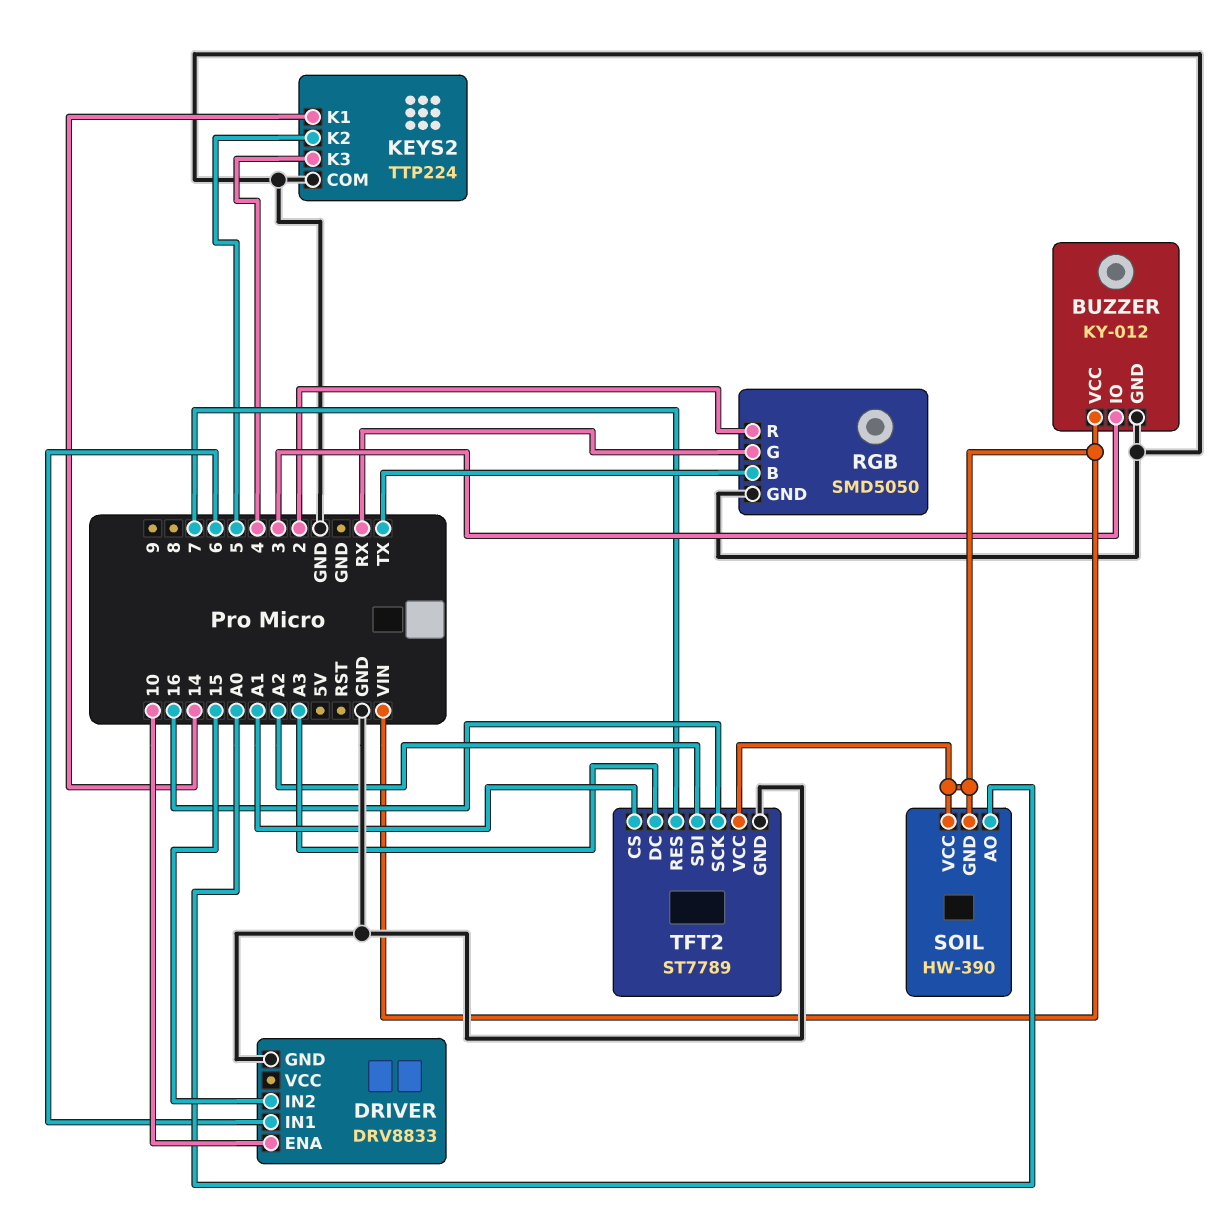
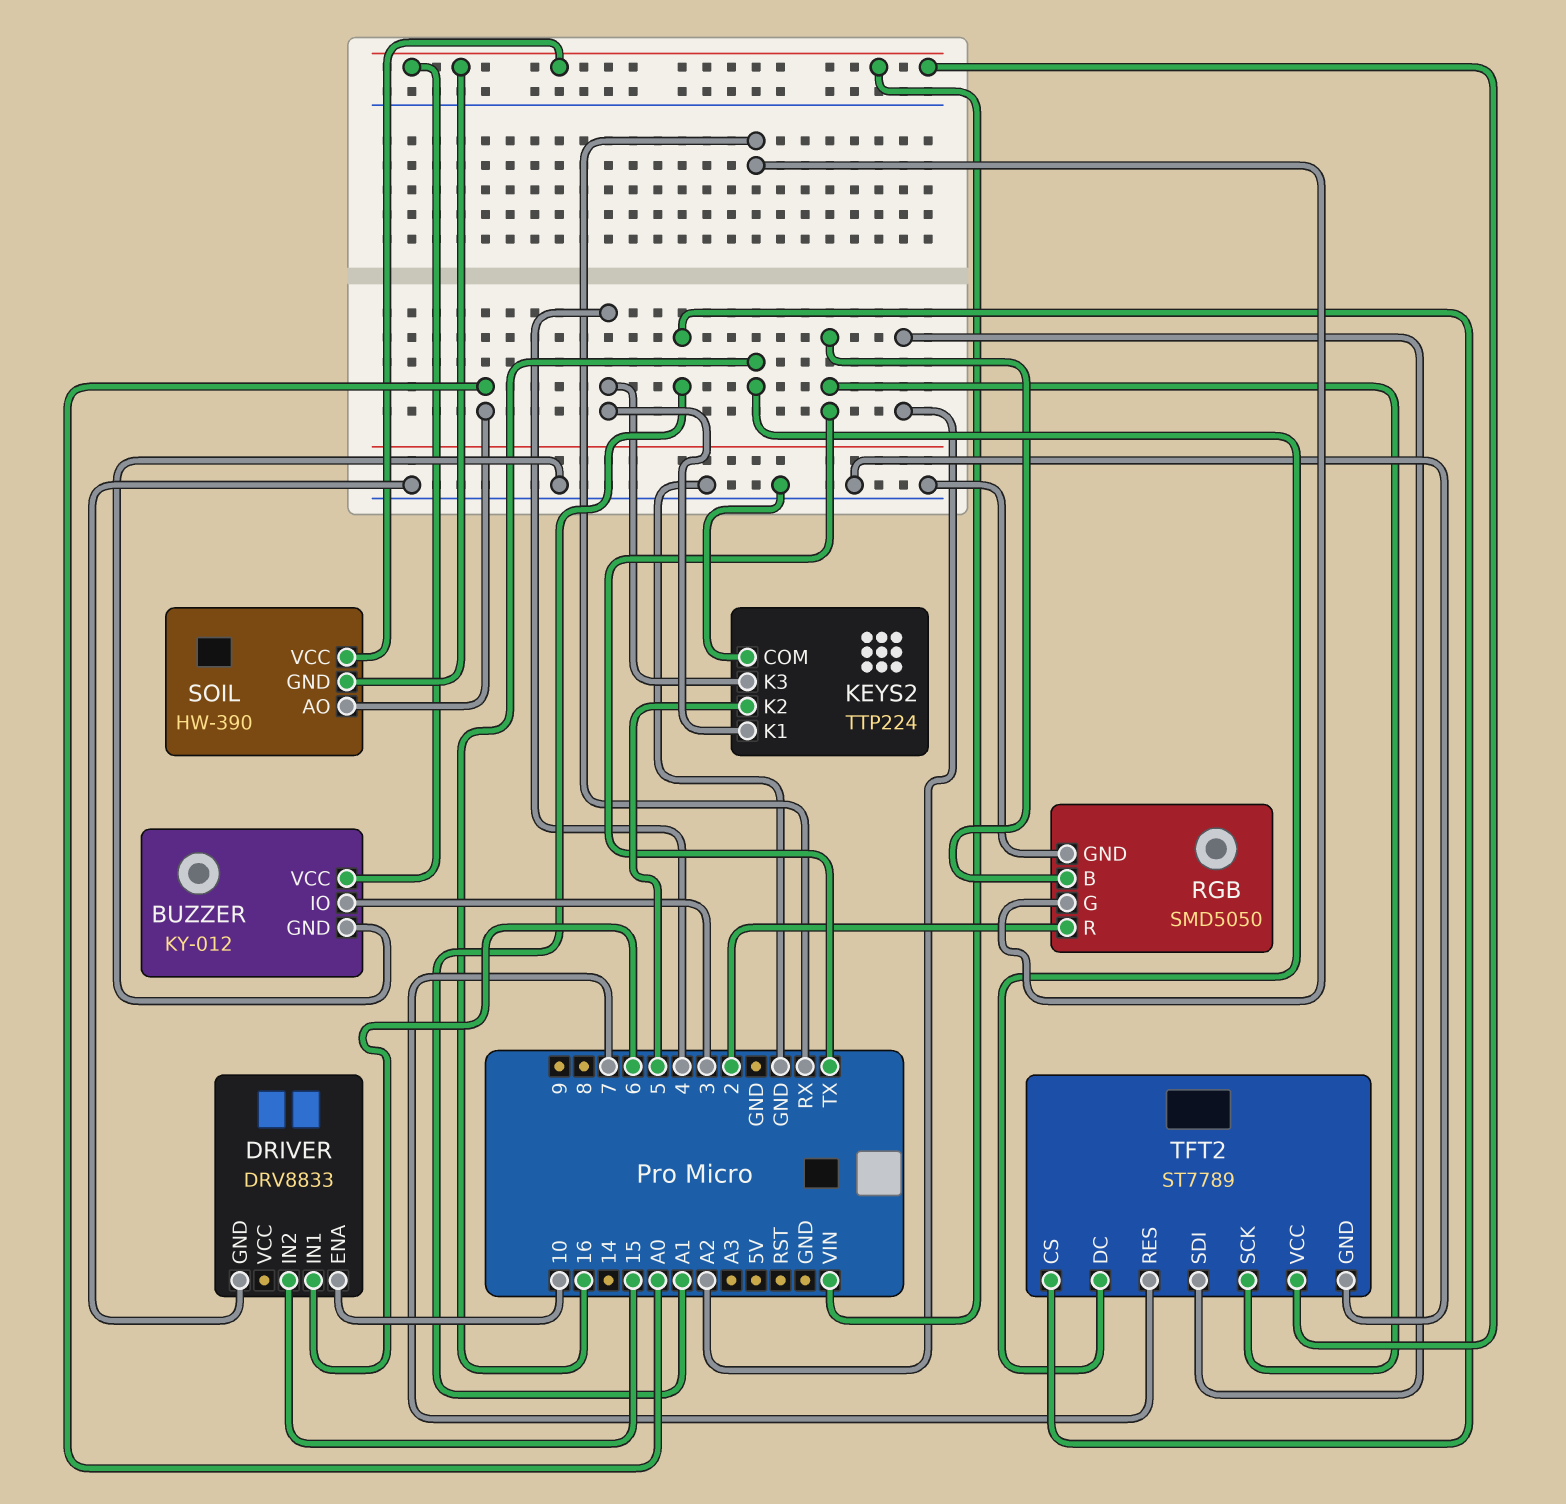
KEYS2 pin K1: 14 -> 4
TFT2 pin DC: A3 -> 16
TFT2 pin SCK: 16 -> TX

